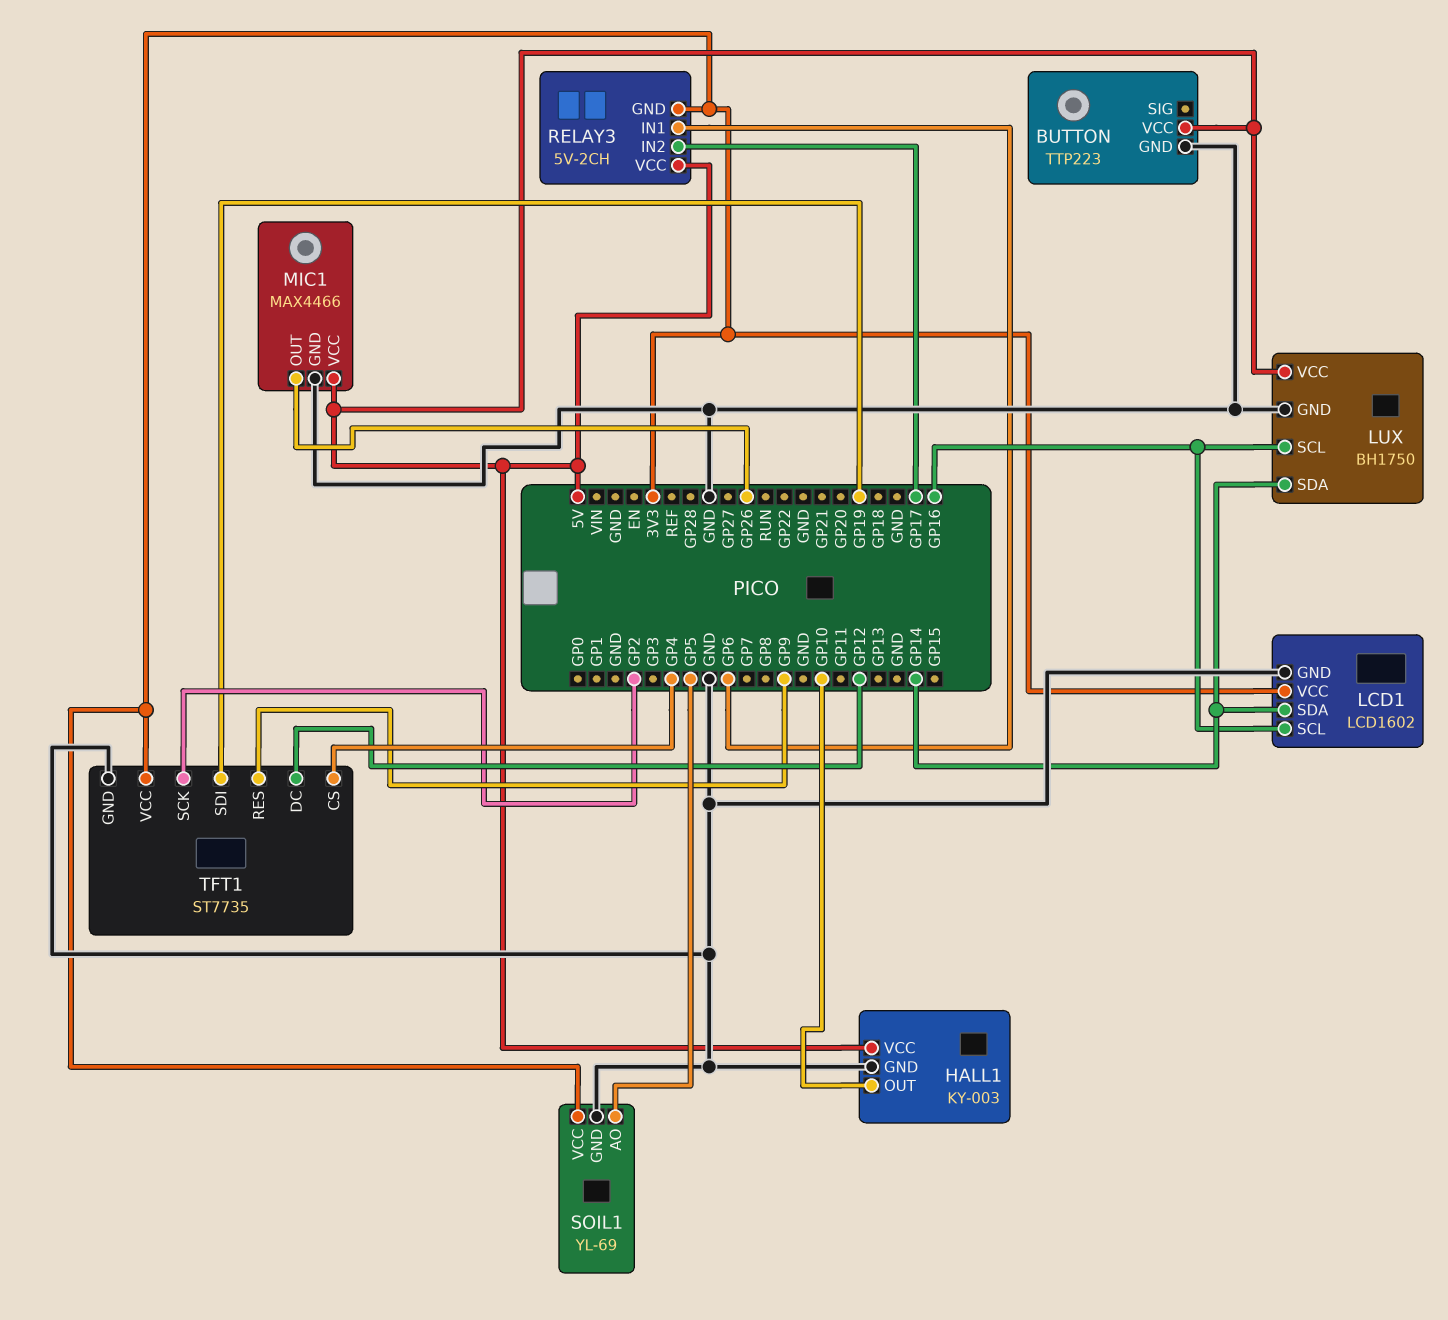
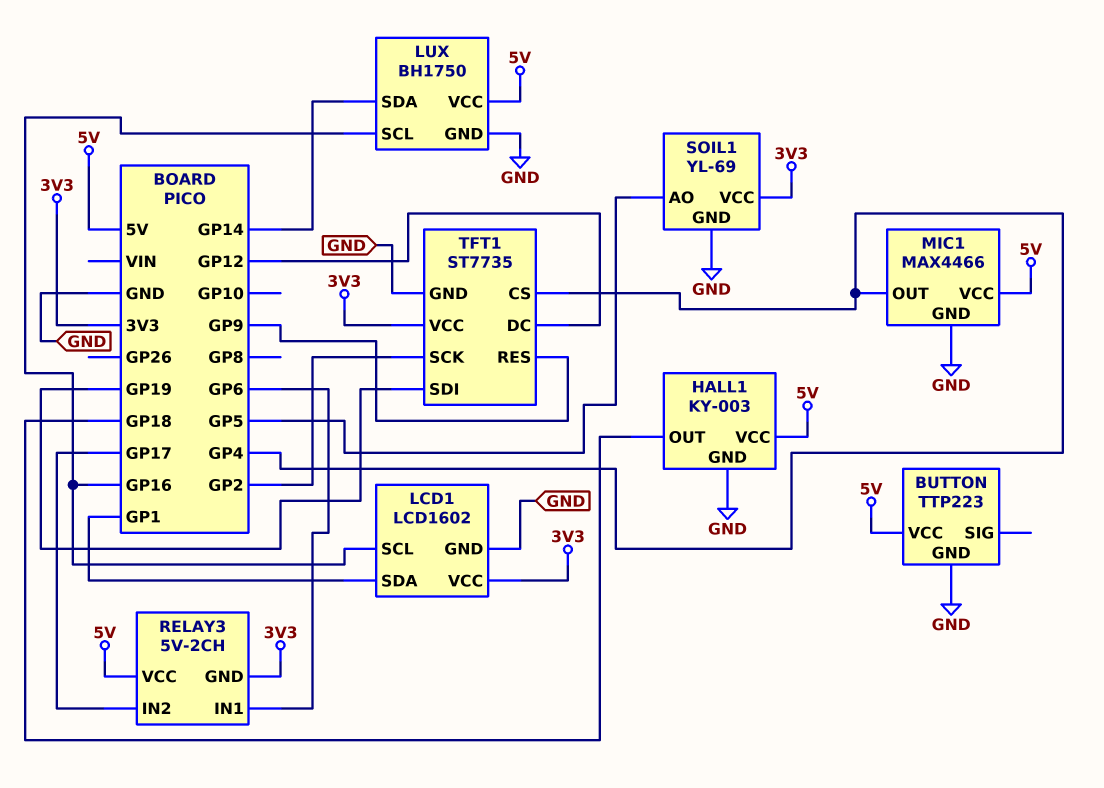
HALL1 pin OUT: GP10 -> GP18
LCD1 pin SDA: GP14 -> GP1
MIC1 pin OUT: GP26 -> GP4

